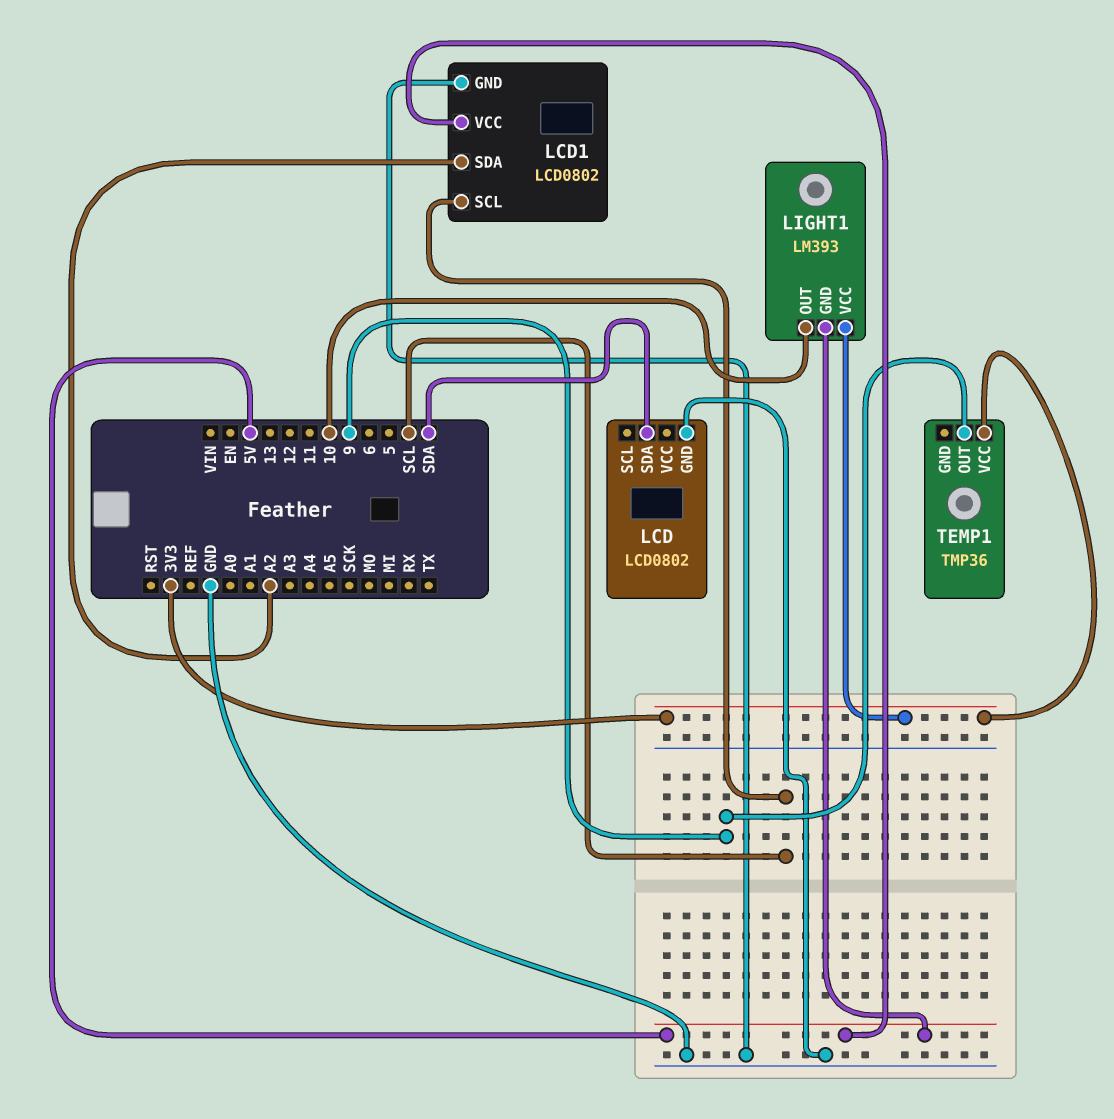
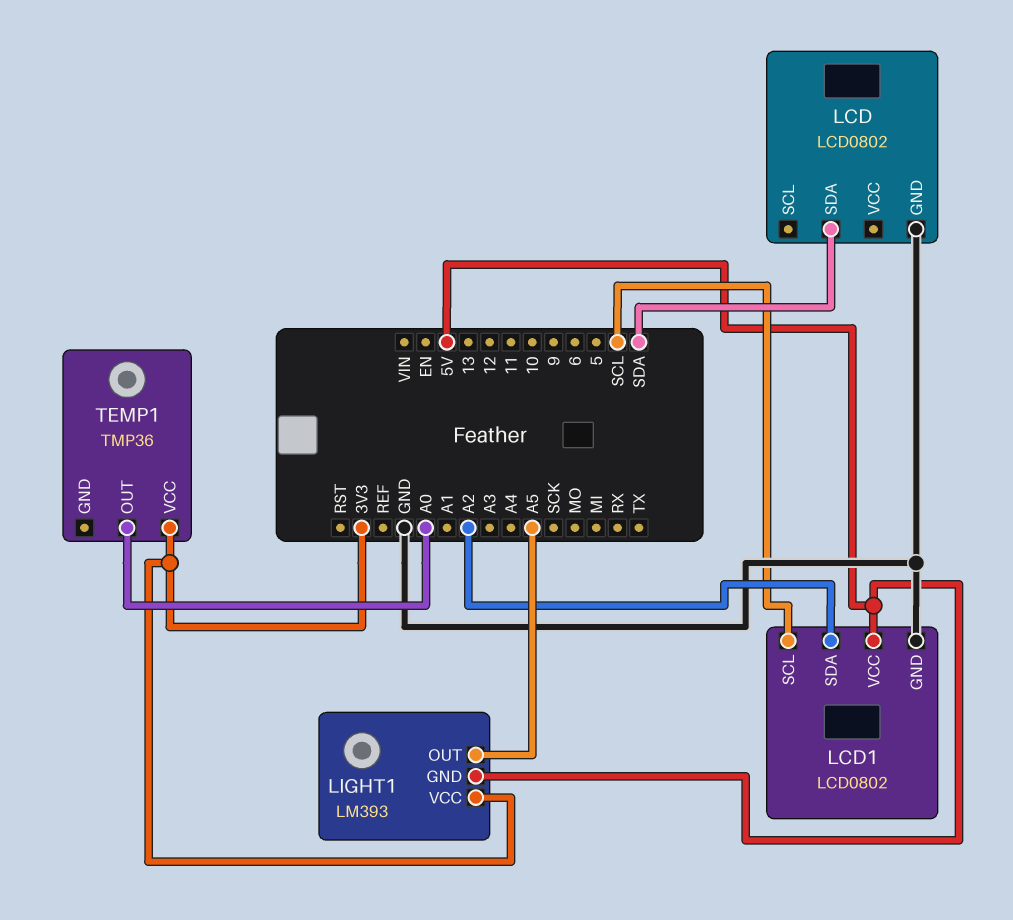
LIGHT1 pin OUT: 10 -> A5
TEMP1 pin OUT: 9 -> A0

